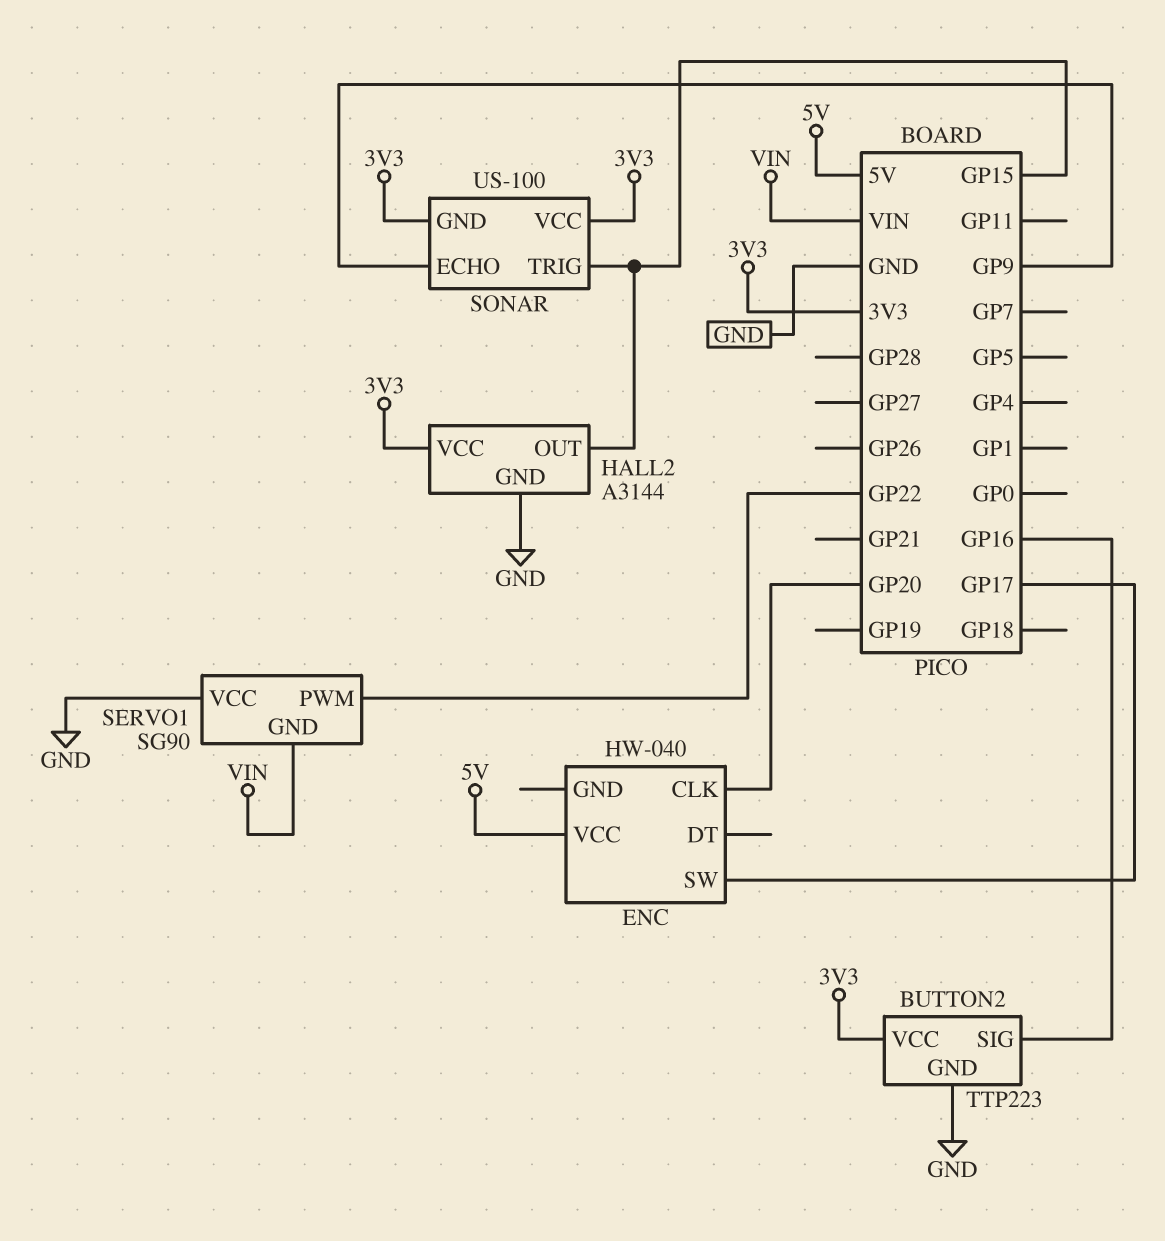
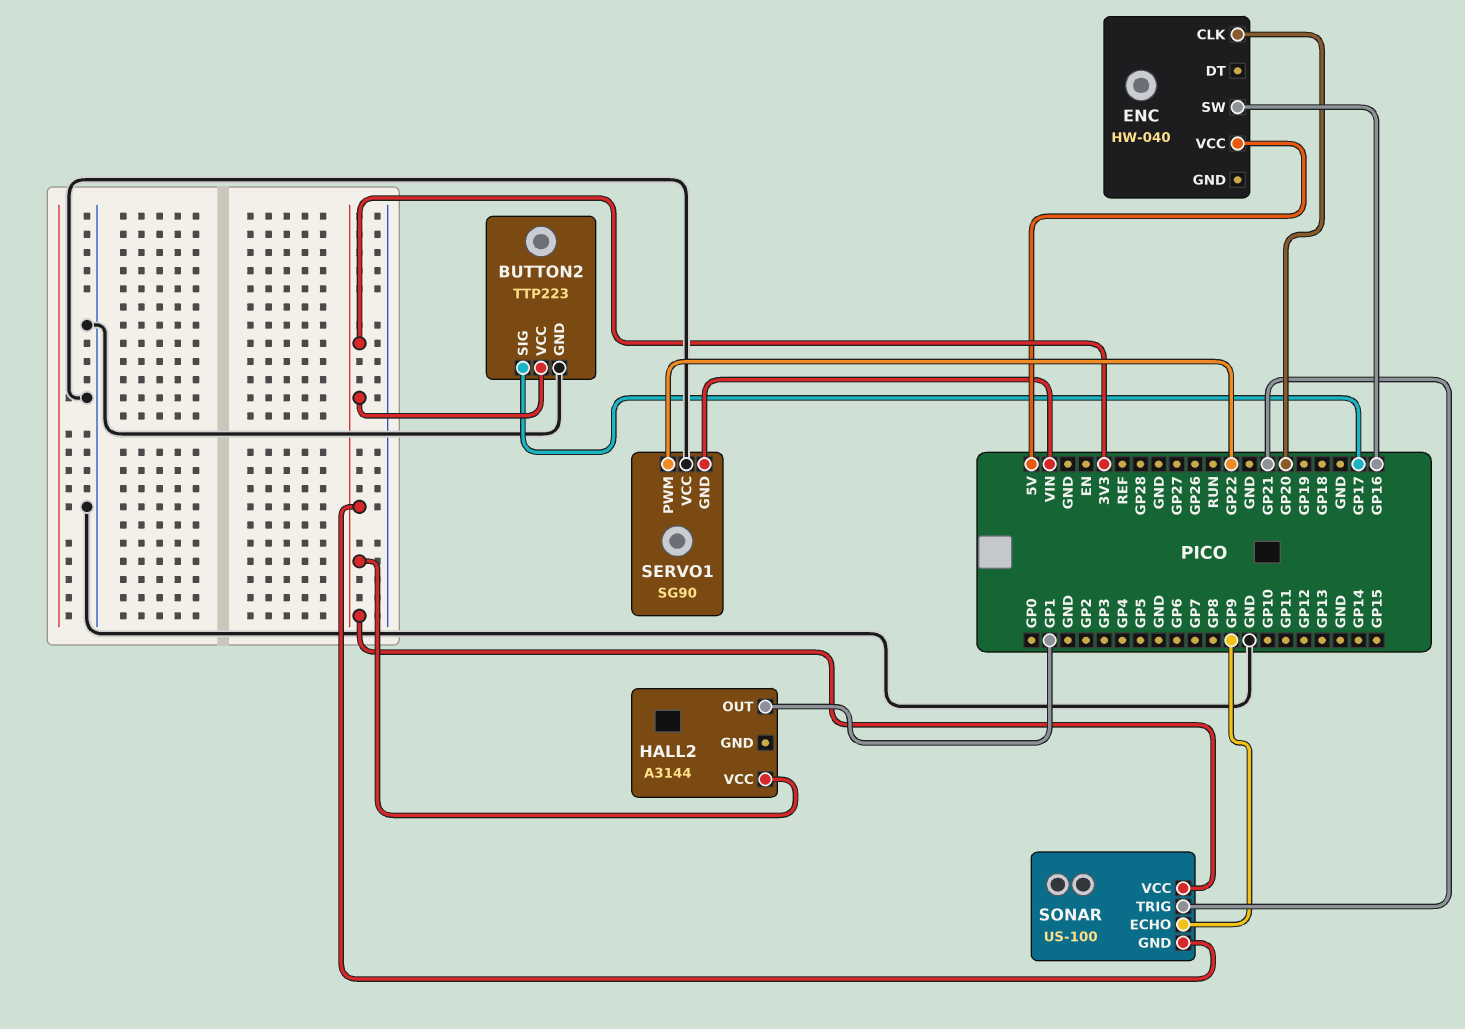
BUTTON2 pin SIG: GP16 -> GP17
ENC pin SW: GP17 -> GP16
HALL2 pin GND: GND -> none
HALL2 pin OUT: GP15 -> GP1
SONAR pin TRIG: GP15 -> GP21

